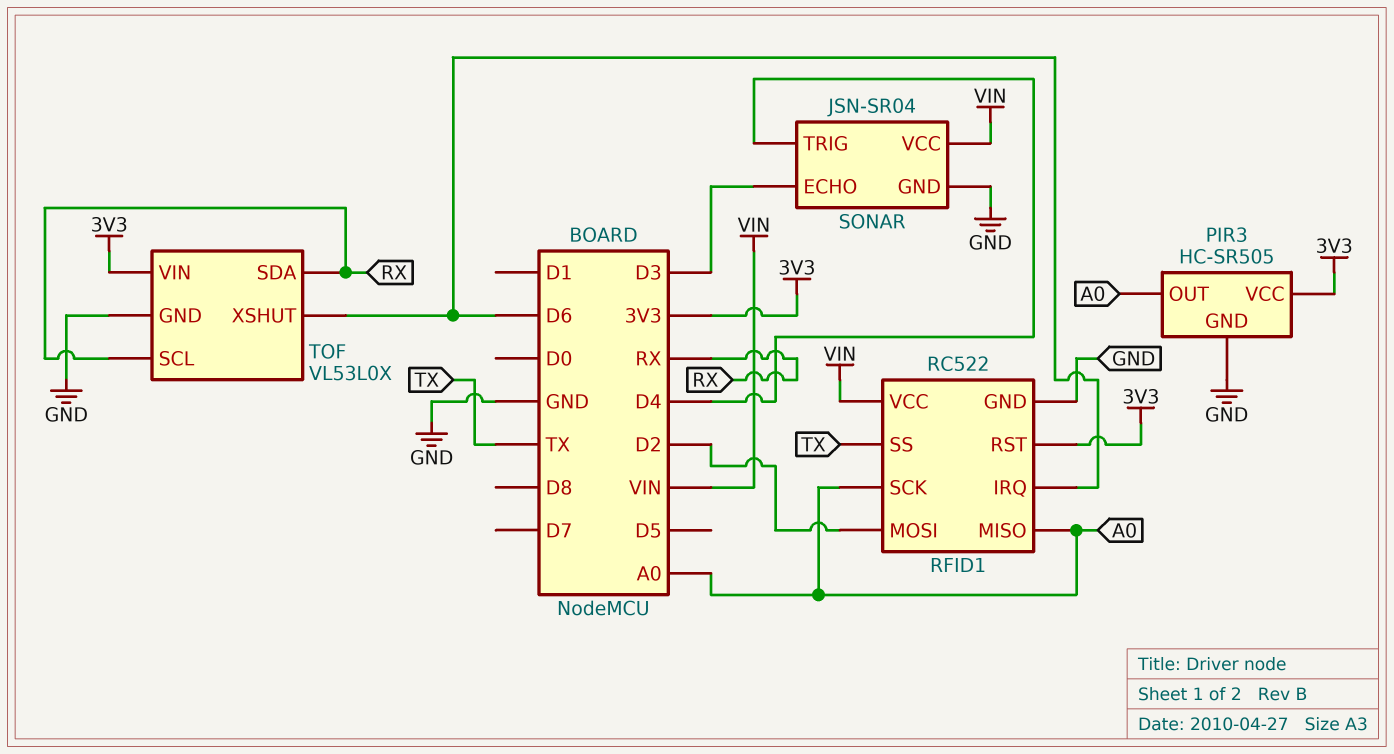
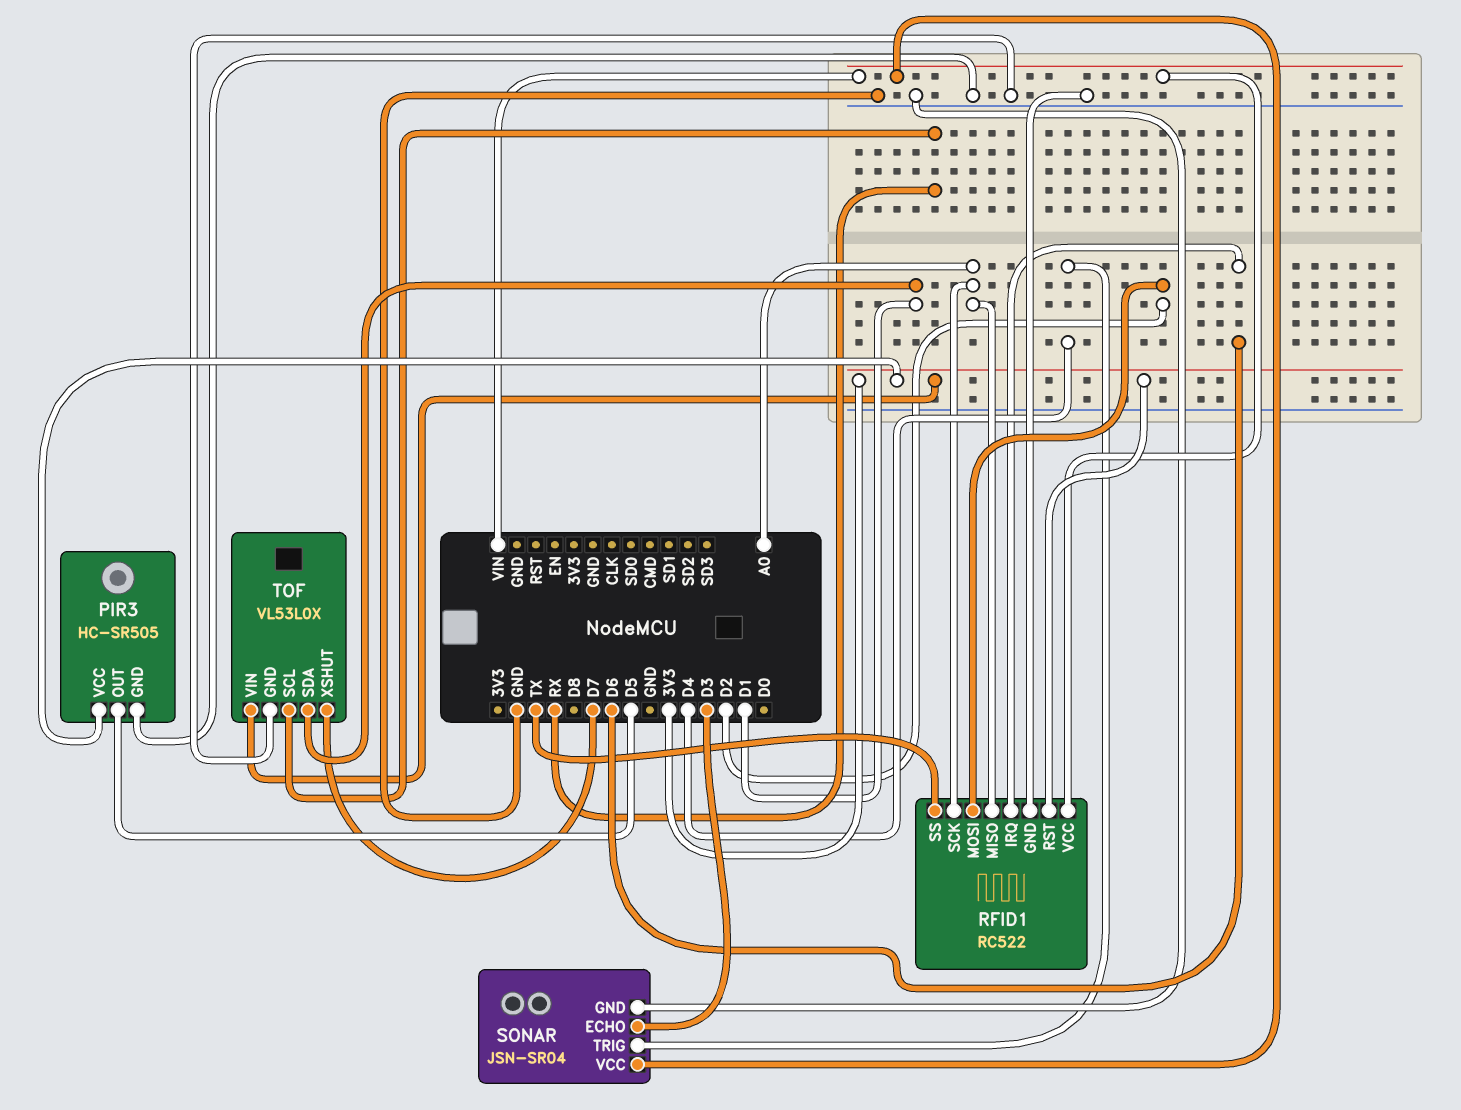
PIR3 pin OUT: A0 -> D5
TOF pin SDA: RX -> D1
TOF pin XSHUT: D6 -> D7

